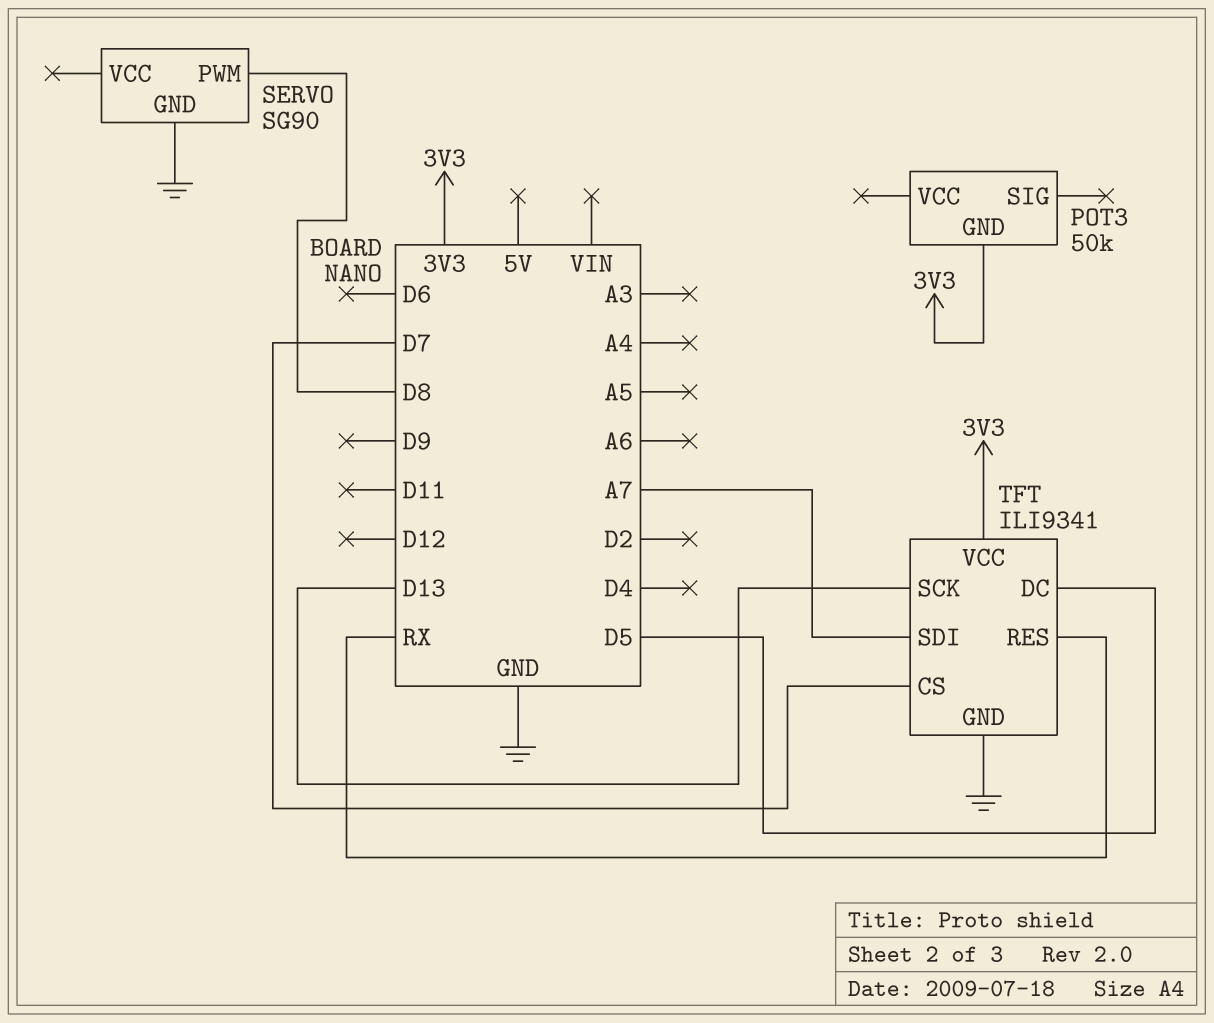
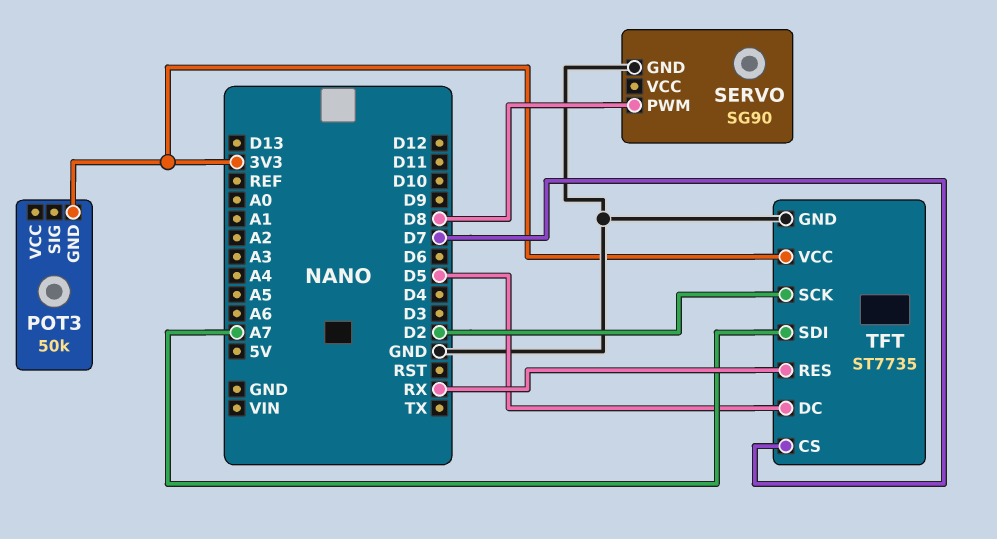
TFT: ILI9341 -> ST7735
TFT pin SCK: D13 -> D2

